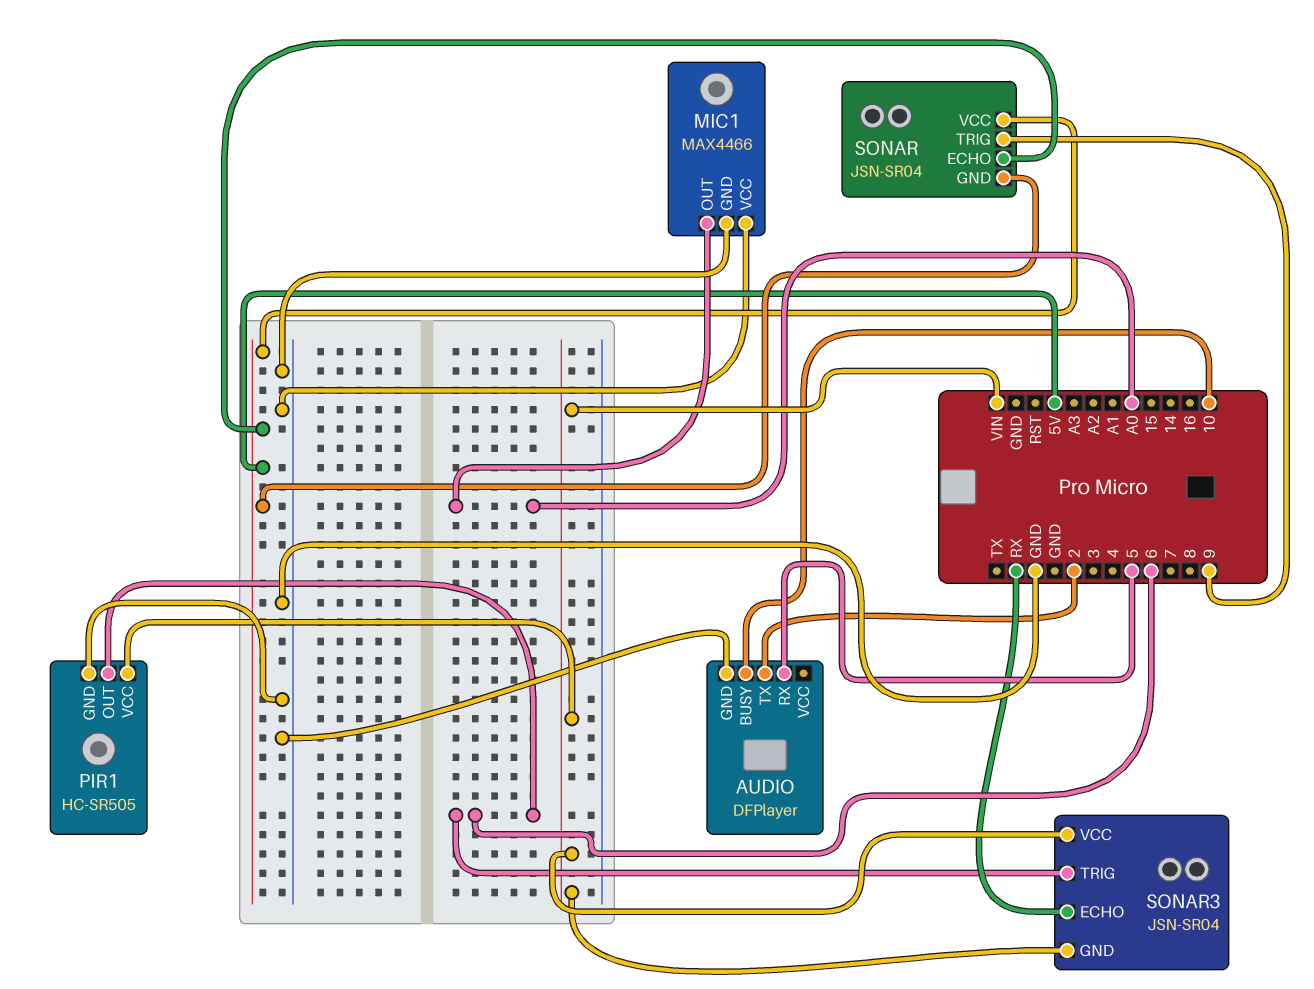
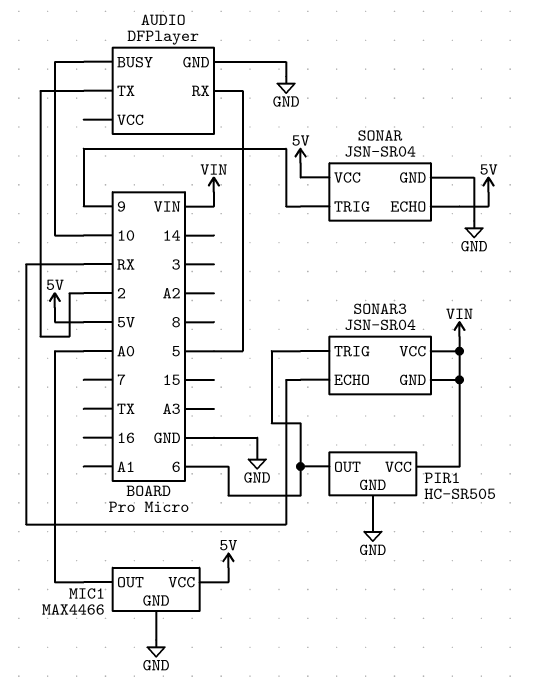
MIC1 pin VCC: GND -> 5V
SONAR pin GND: 5V -> GND

